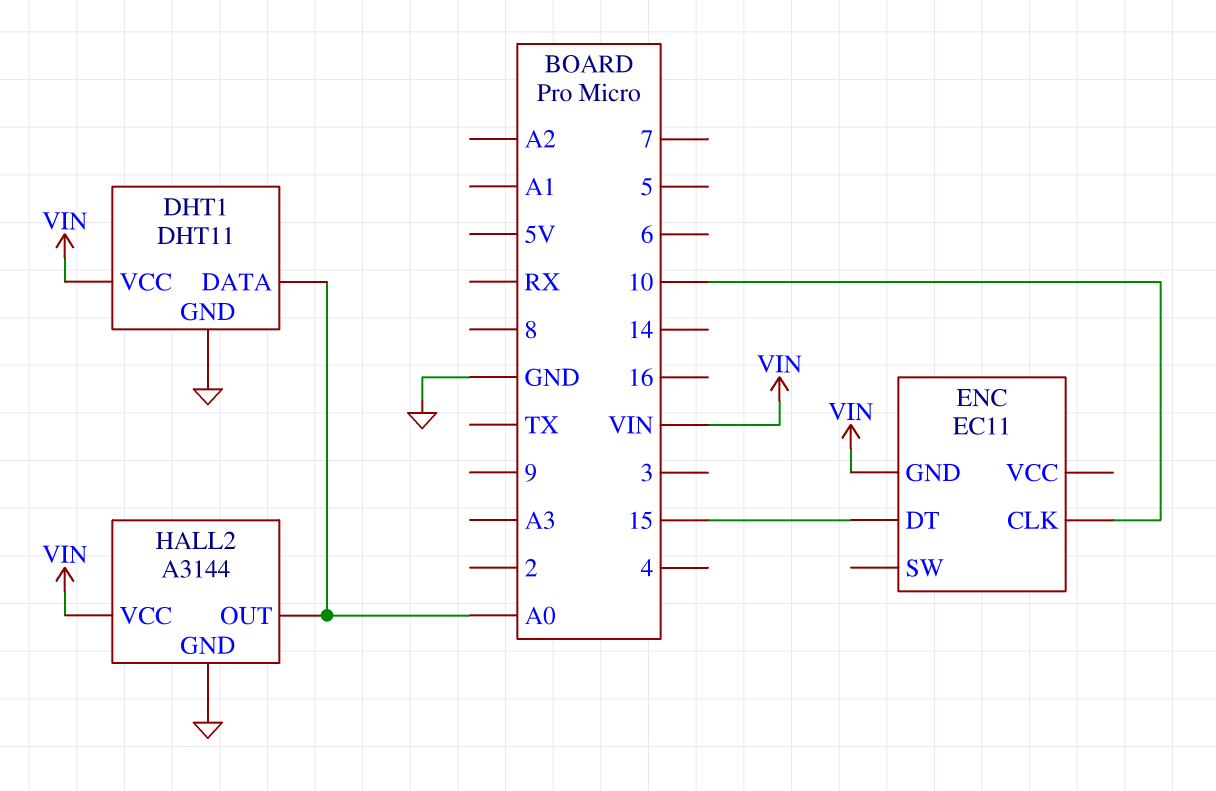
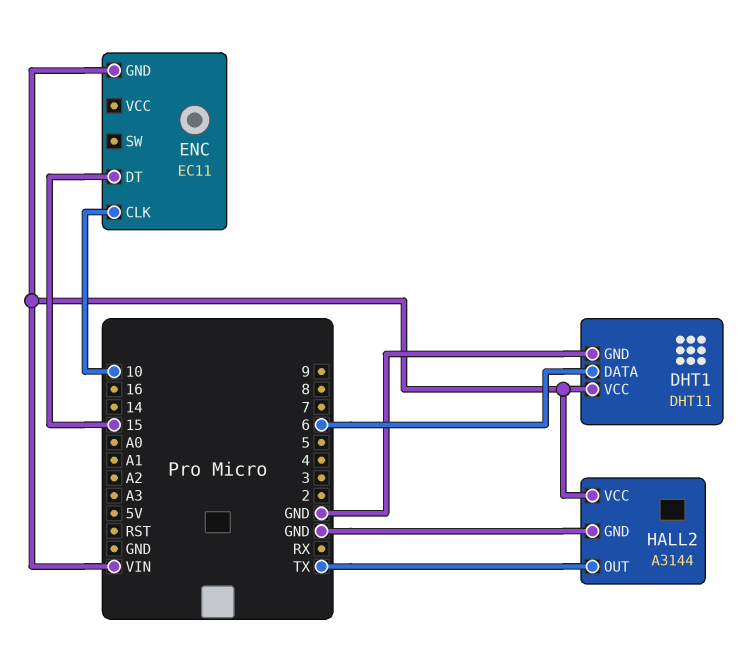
DHT1 pin DATA: A0 -> 6
HALL2 pin OUT: A0 -> TX

